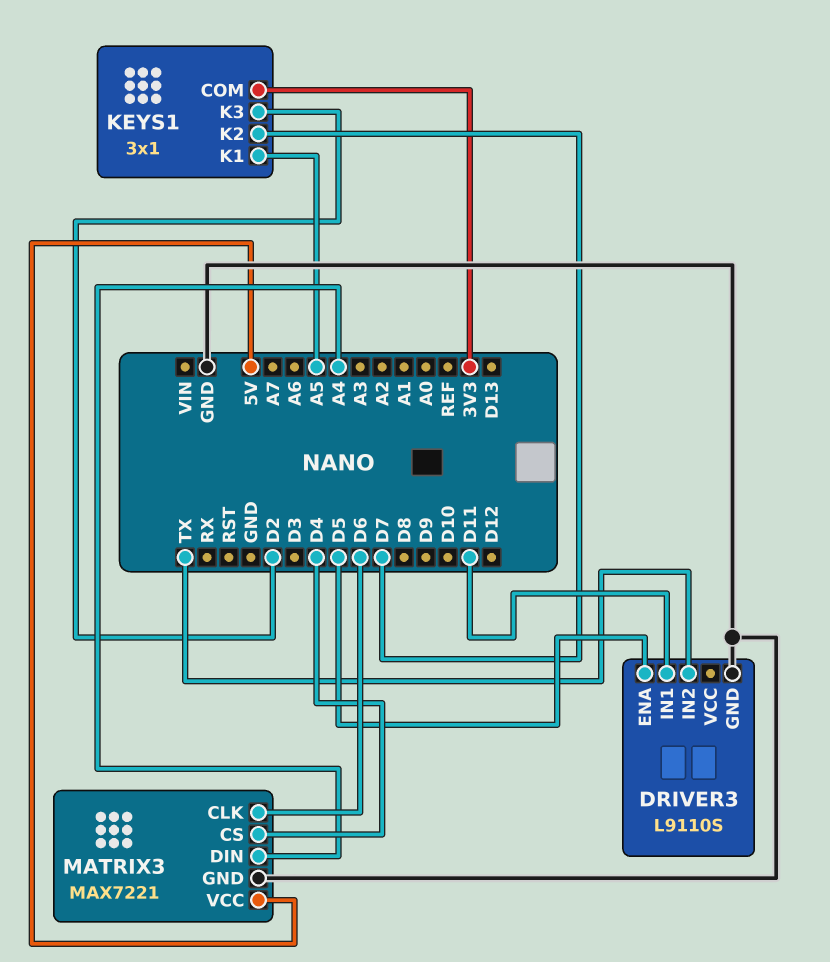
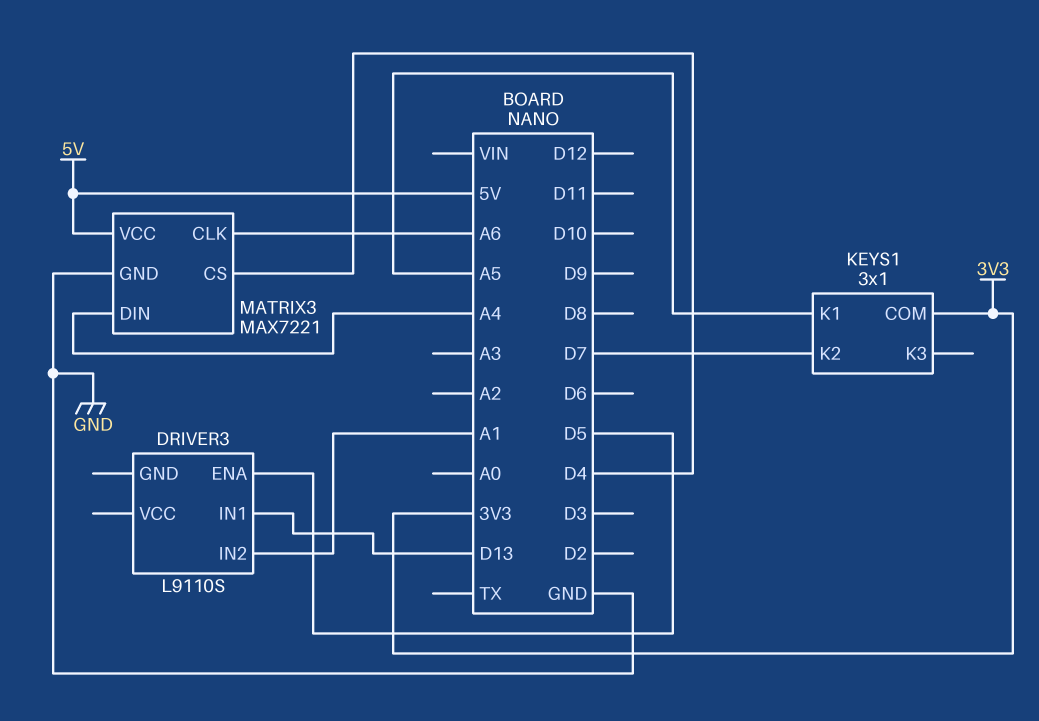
DRIVER3 pin GND: GND -> none
DRIVER3 pin IN1: D11 -> D13
DRIVER3 pin IN2: TX -> A1
KEYS1 pin K3: D2 -> none
MATRIX3 pin CLK: D6 -> A6

